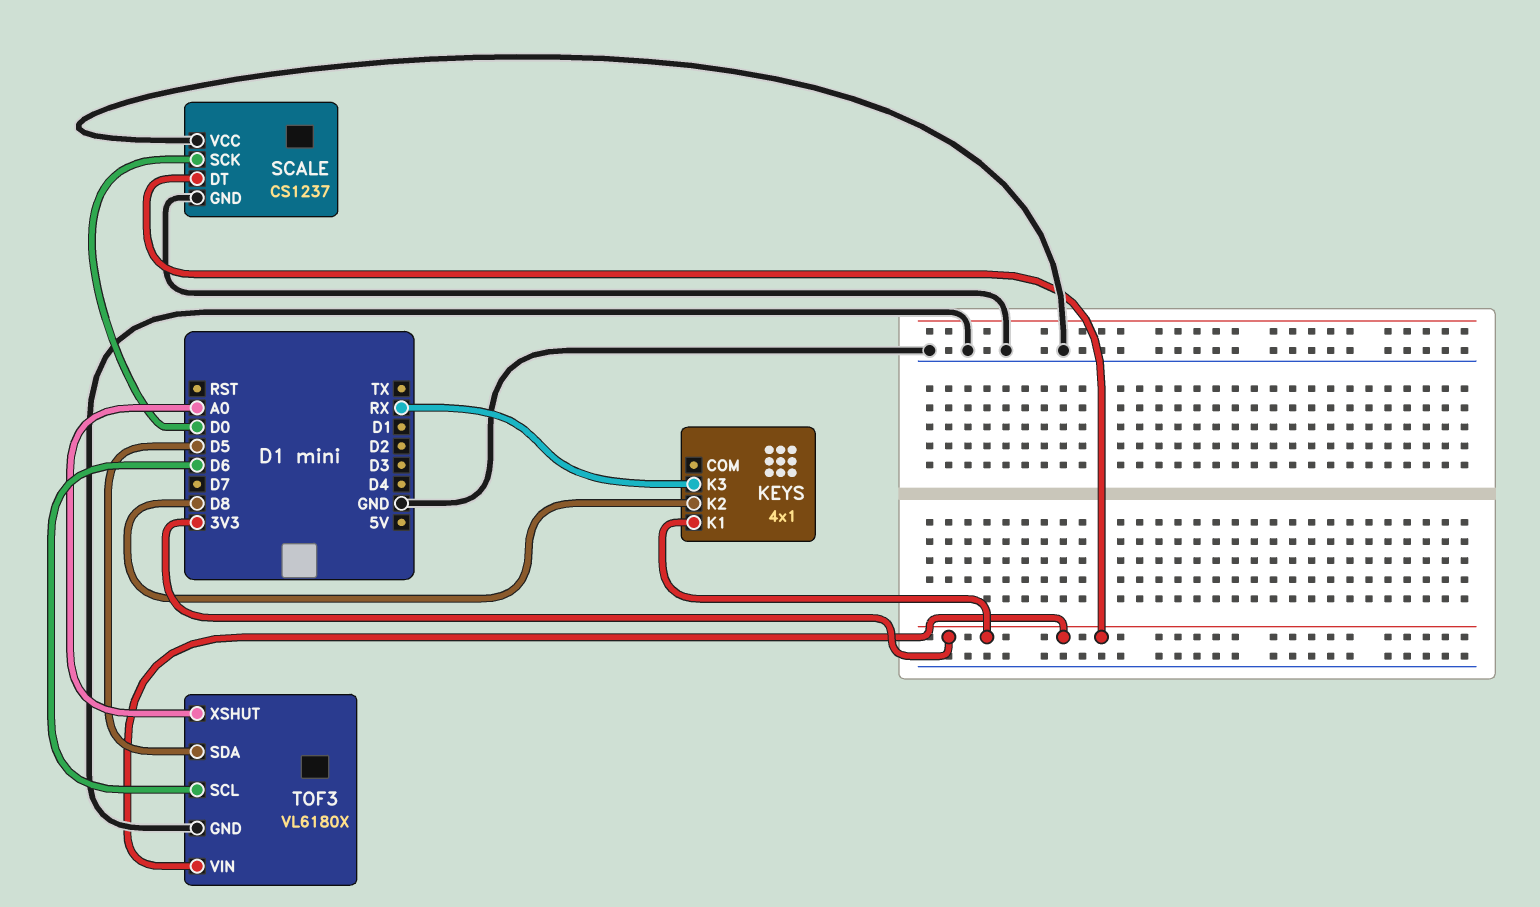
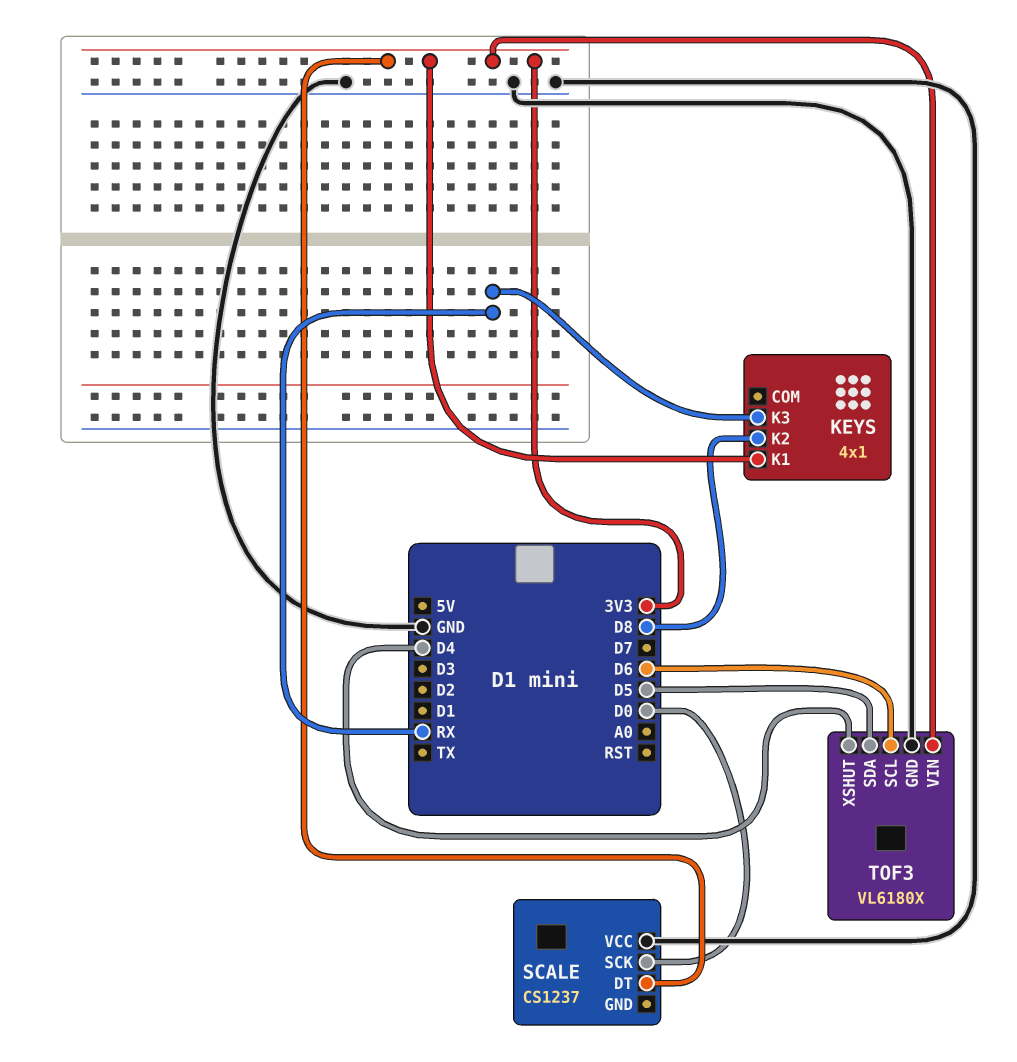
SCALE pin GND: GND -> none
TOF3 pin XSHUT: A0 -> D4

